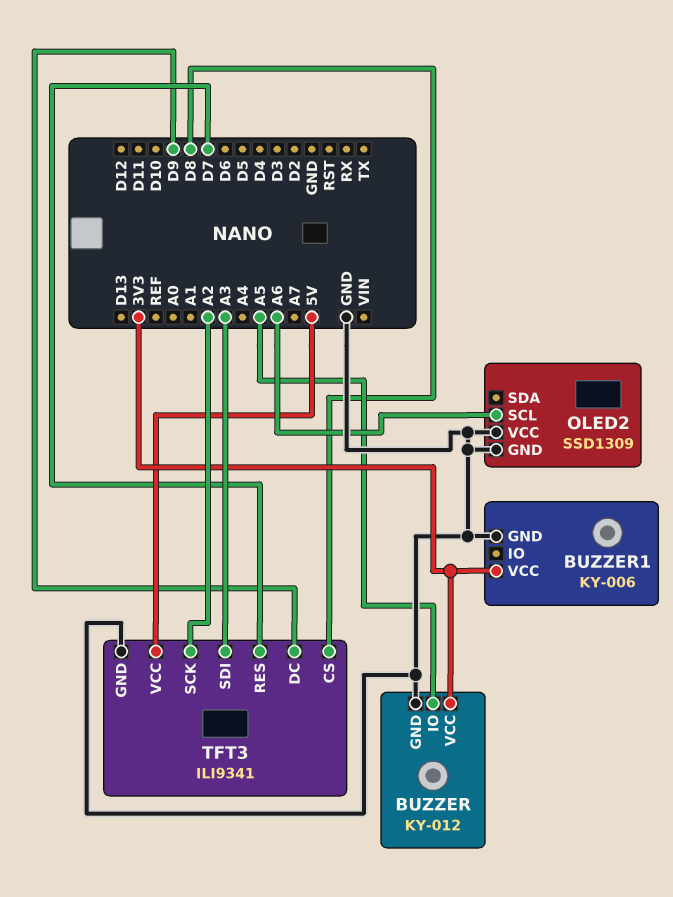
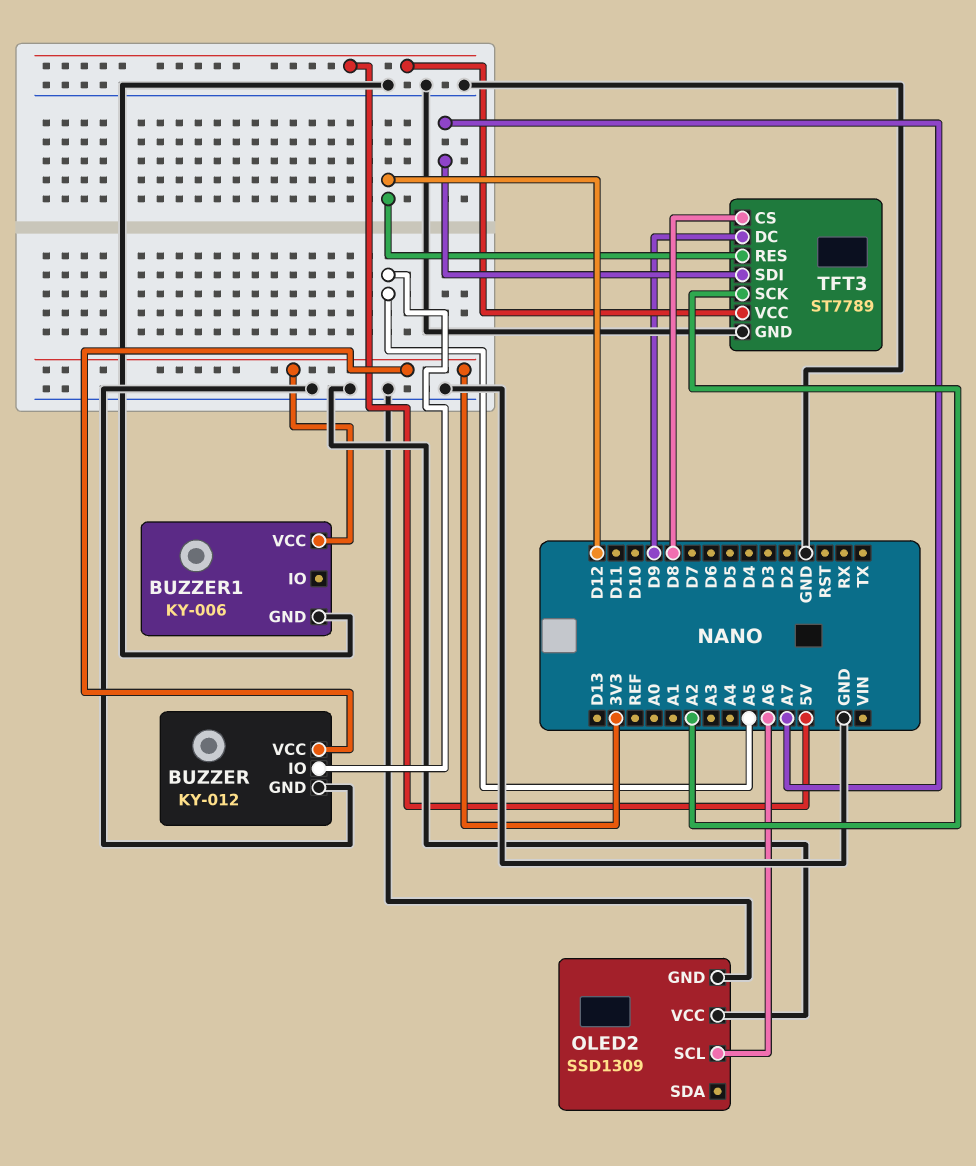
TFT3: ILI9341 -> ST7789
TFT3 pin RES: D7 -> D12
TFT3 pin SDI: A3 -> A7

